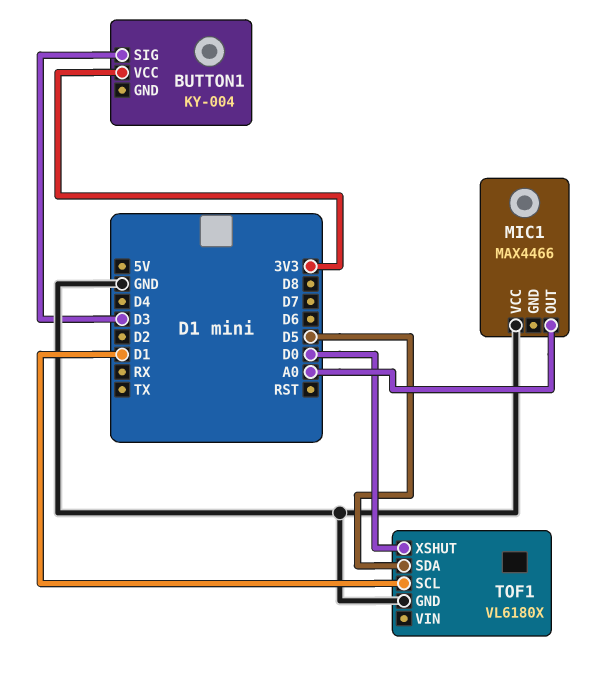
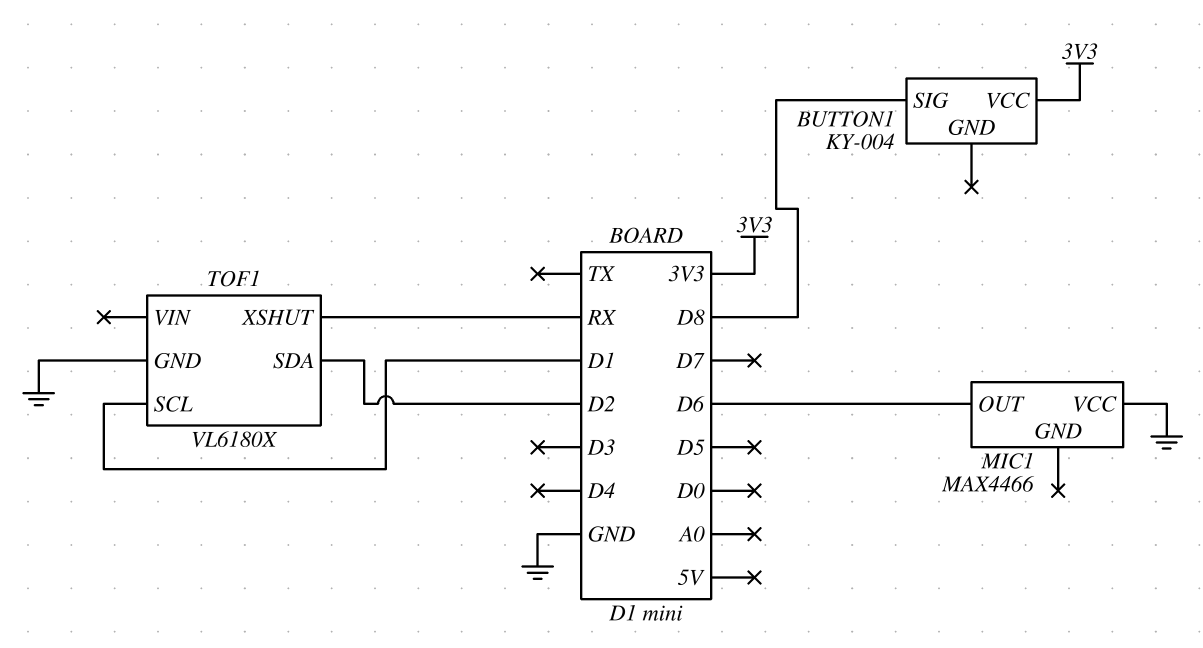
BUTTON1 pin SIG: D3 -> D8
MIC1 pin OUT: A0 -> D6
TOF1 pin SDA: D5 -> D2
TOF1 pin XSHUT: D0 -> RX

